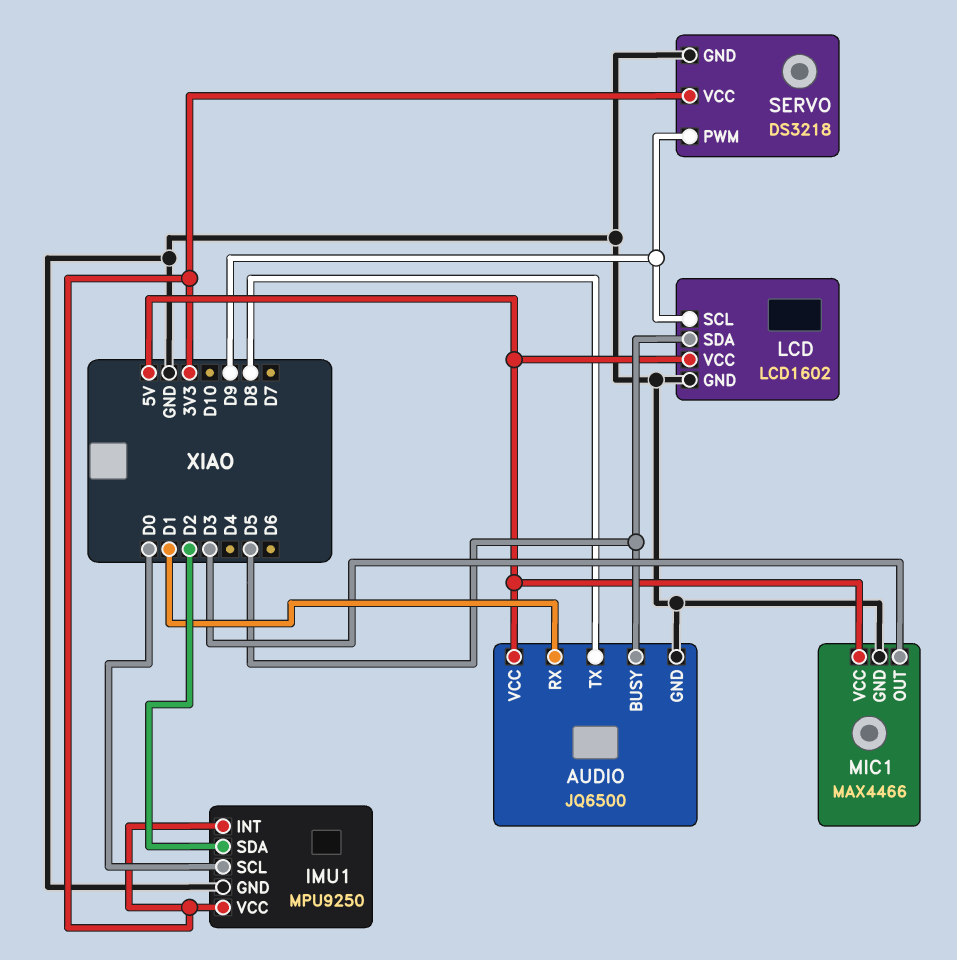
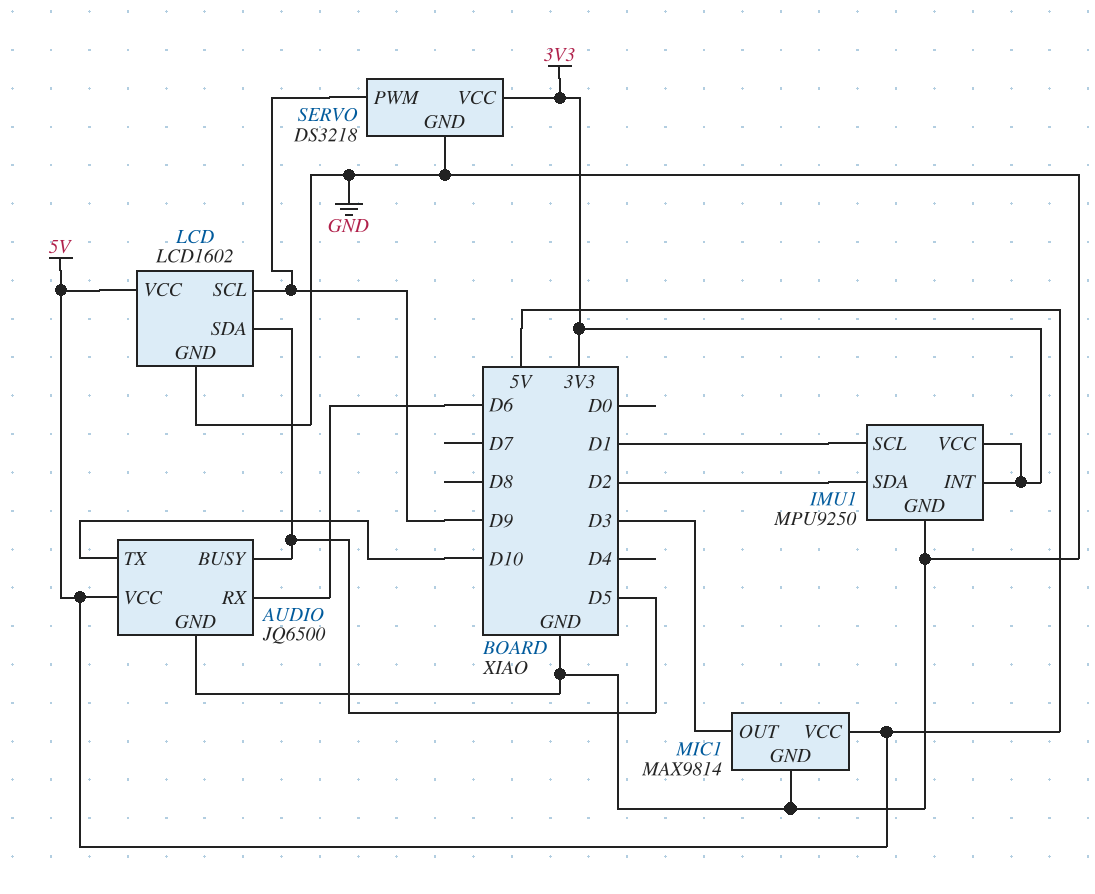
AUDIO pin RX: D1 -> D6
AUDIO pin TX: D8 -> D10
IMU1 pin SCL: D0 -> D1
MIC1: MAX4466 -> MAX9814

